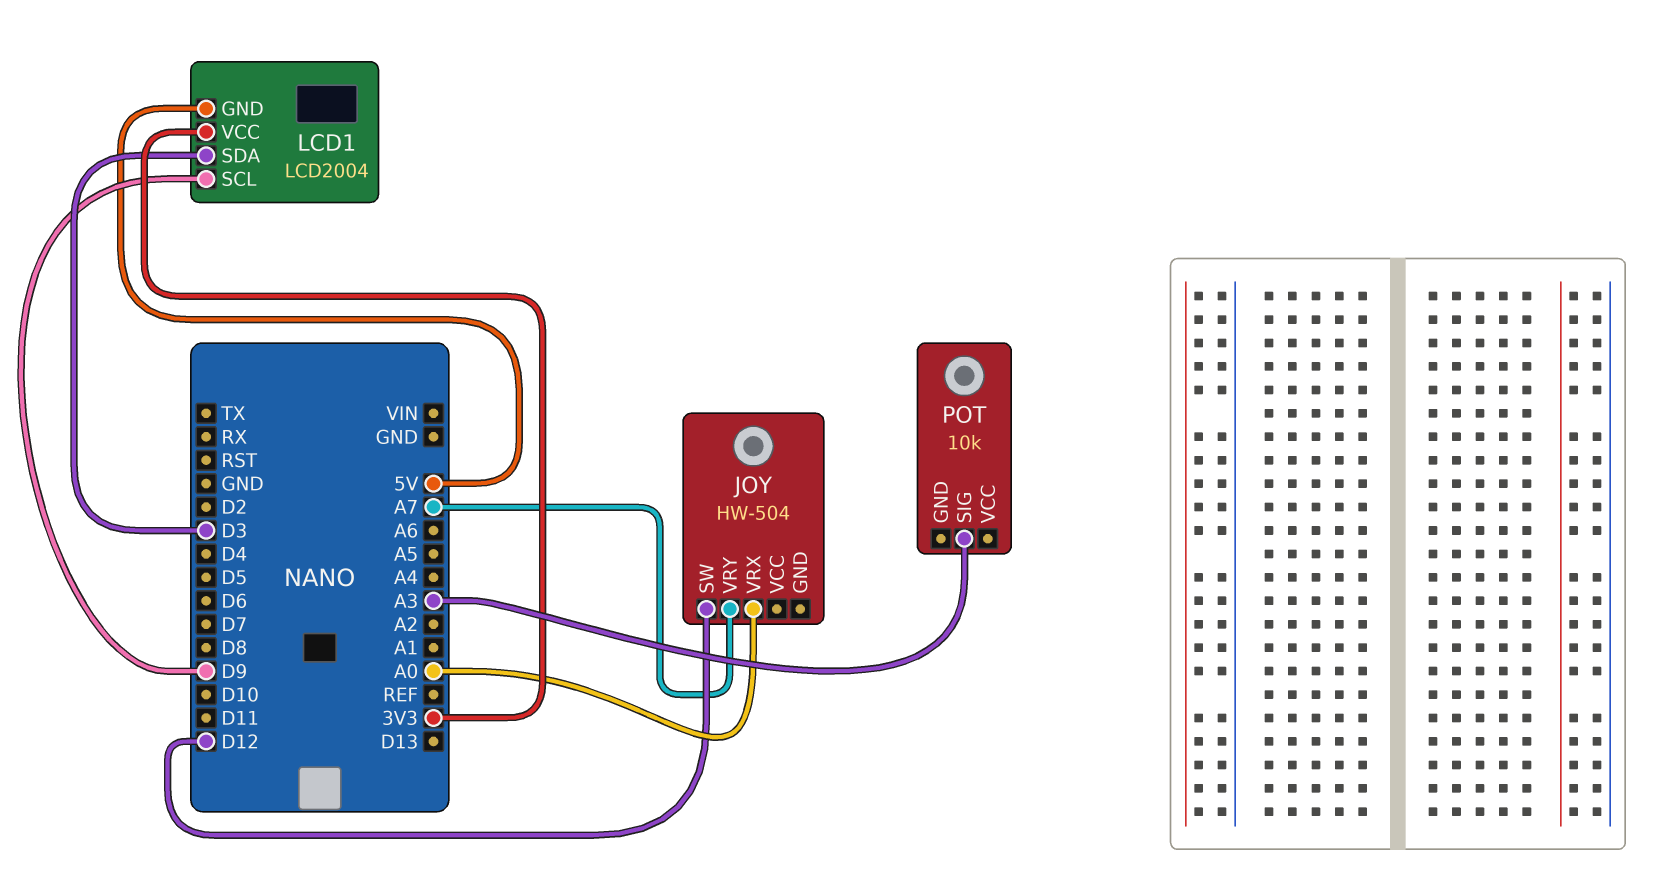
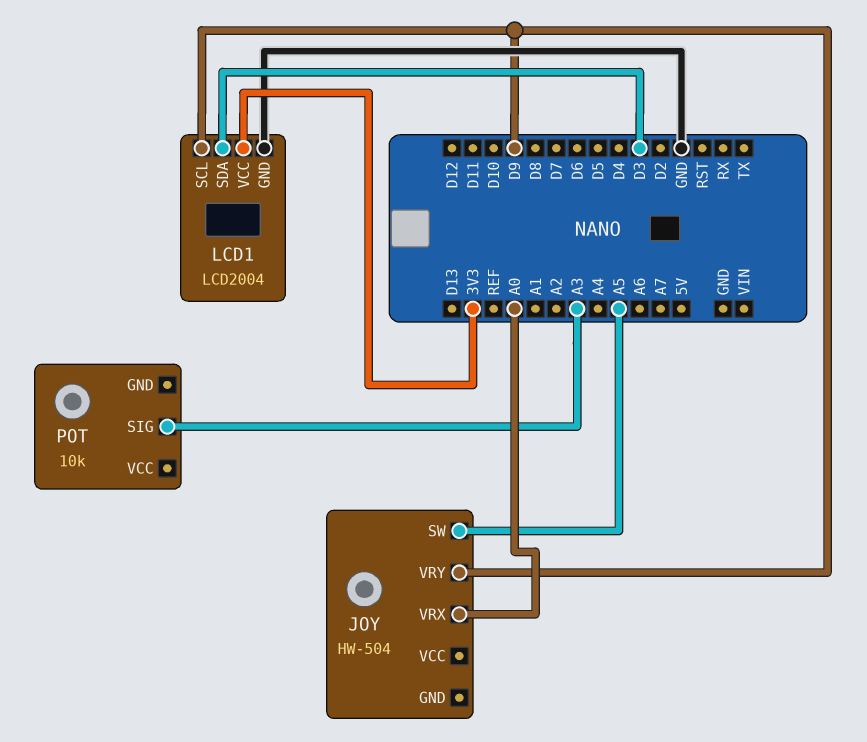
JOY pin SW: D12 -> A5
JOY pin VRY: A7 -> D9
LCD1 pin GND: 5V -> GND

